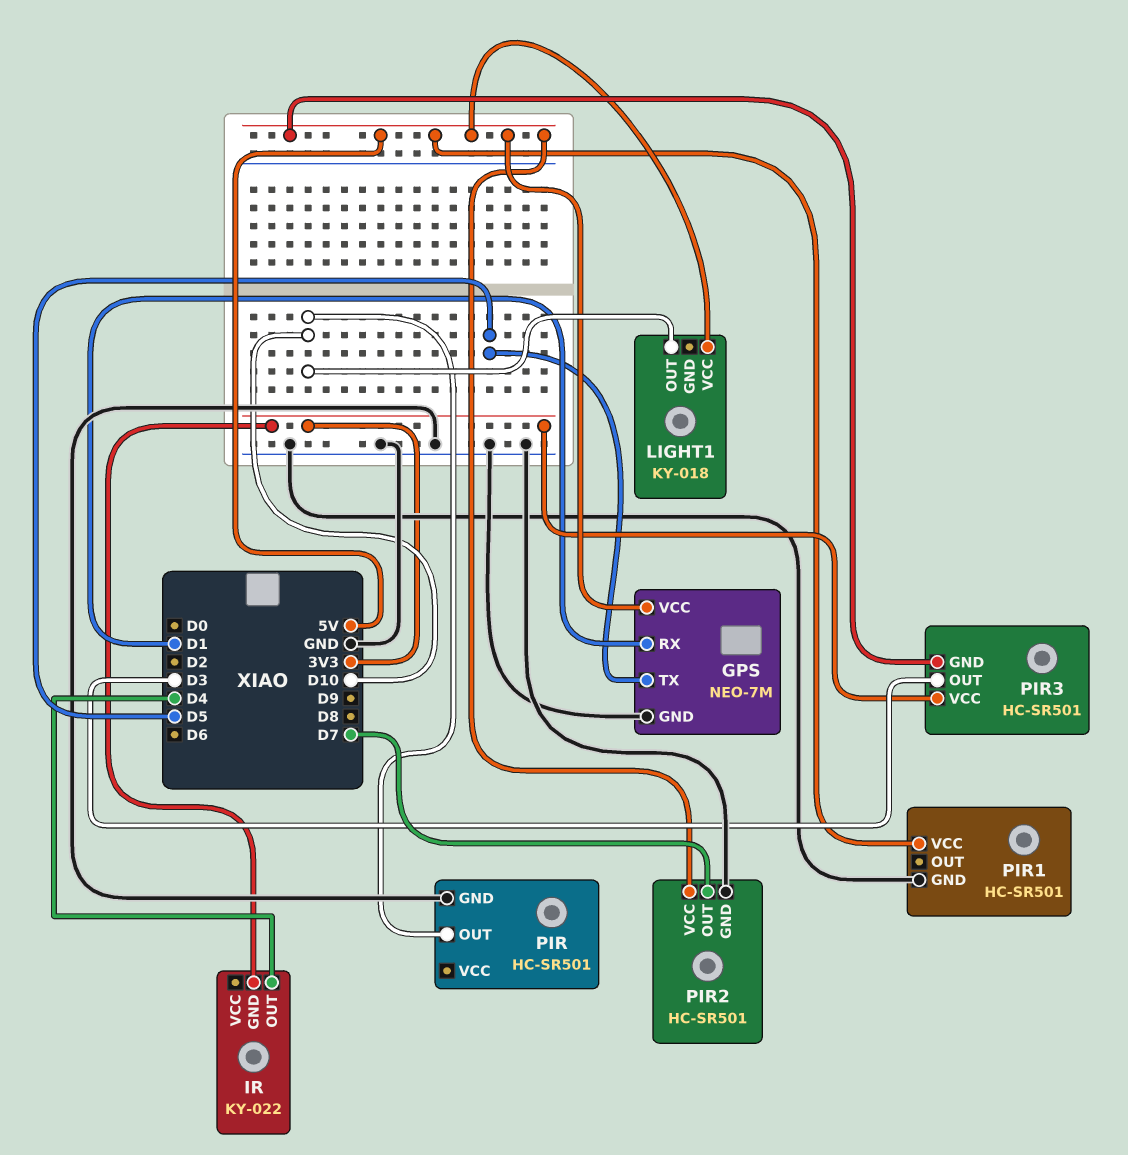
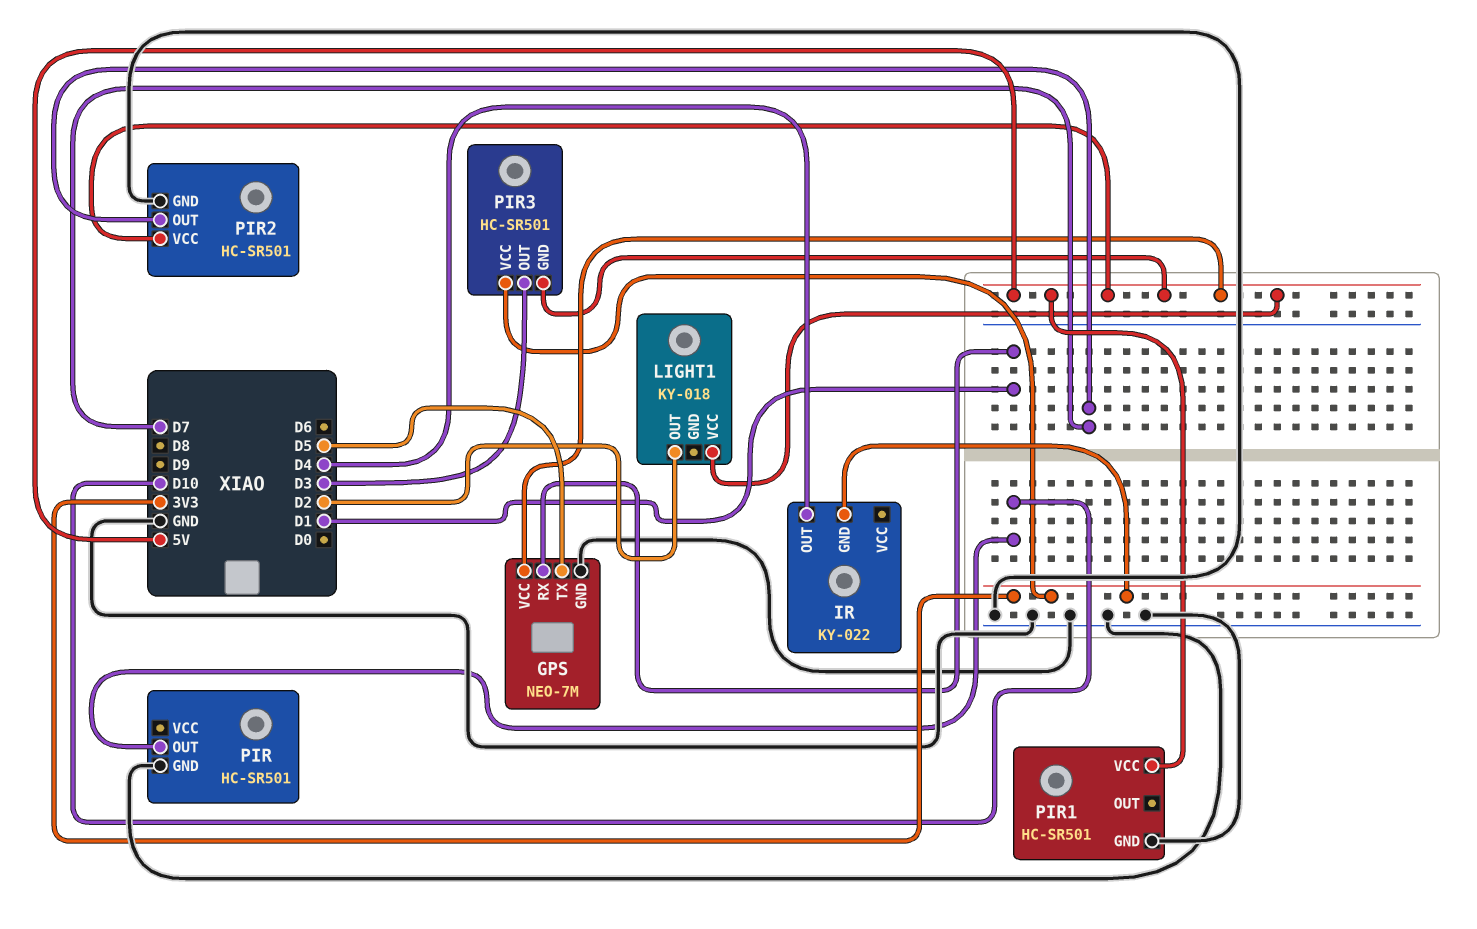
LIGHT1 pin OUT: D10 -> D2

